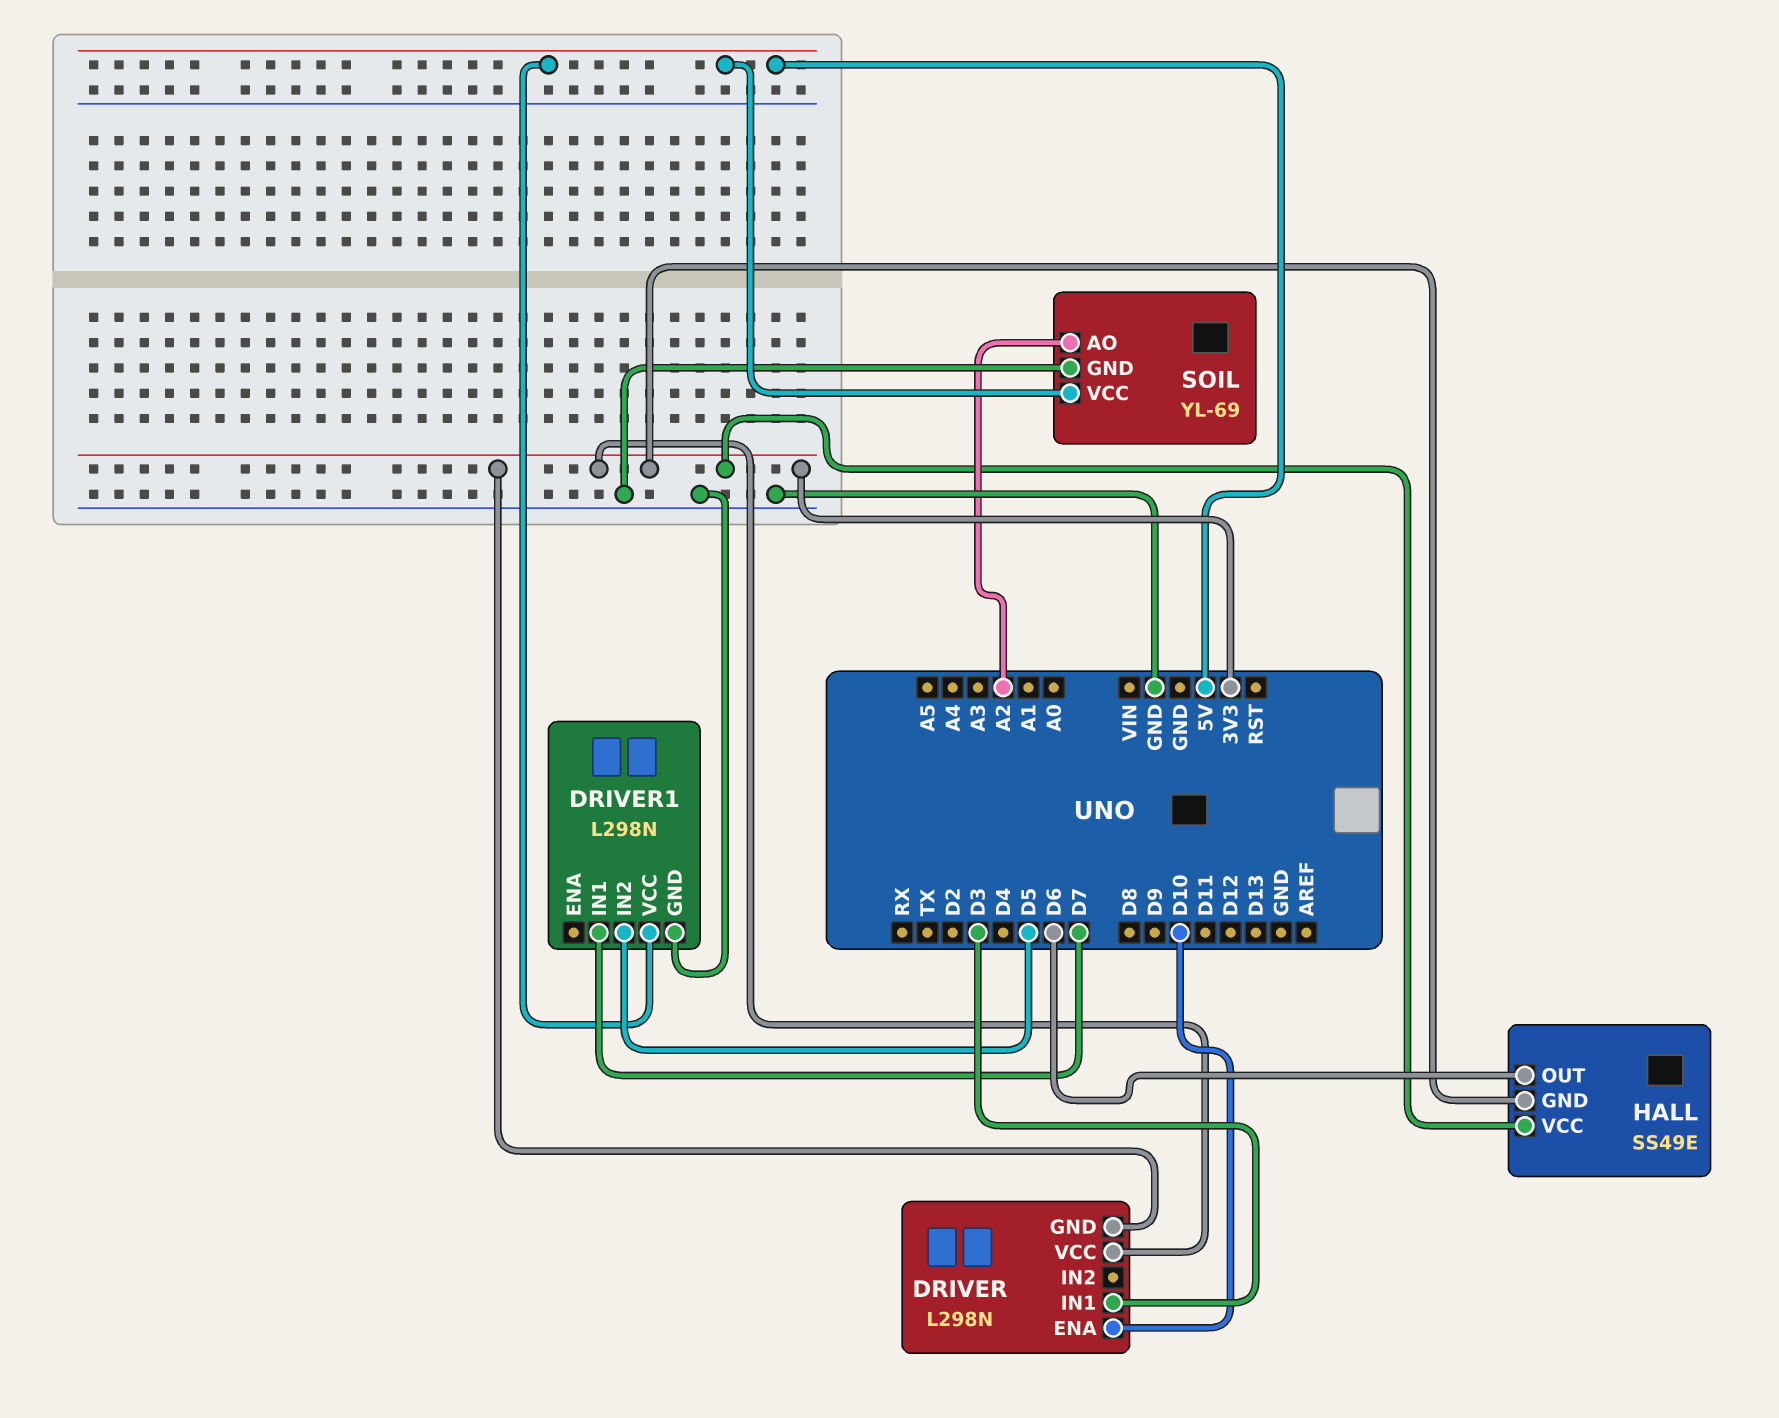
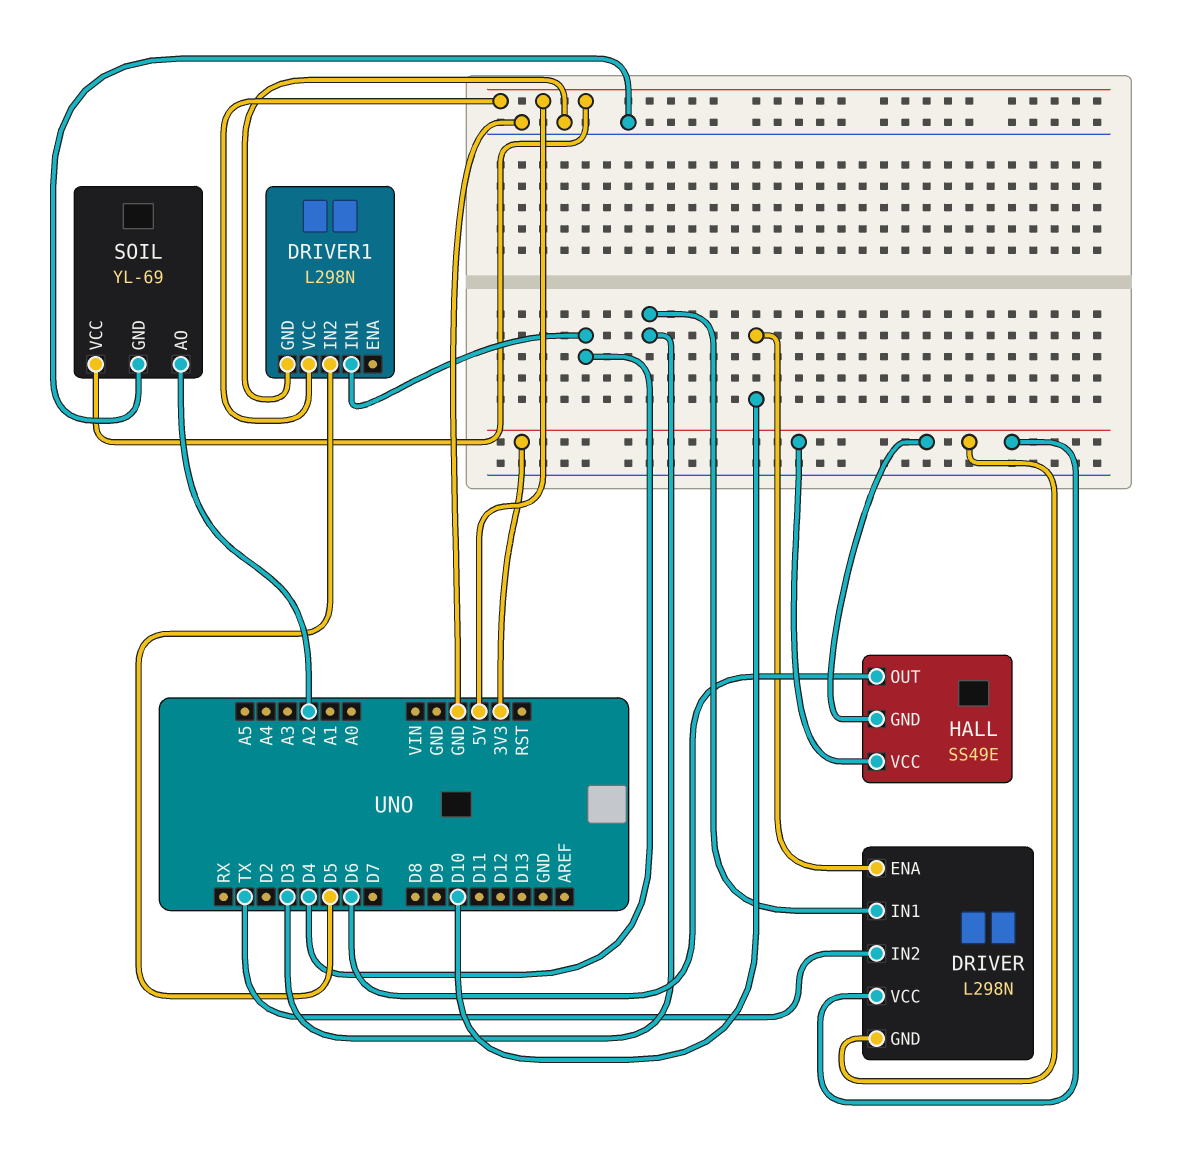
DRIVER pin IN2: none -> TX
DRIVER1 pin IN1: D7 -> D4

